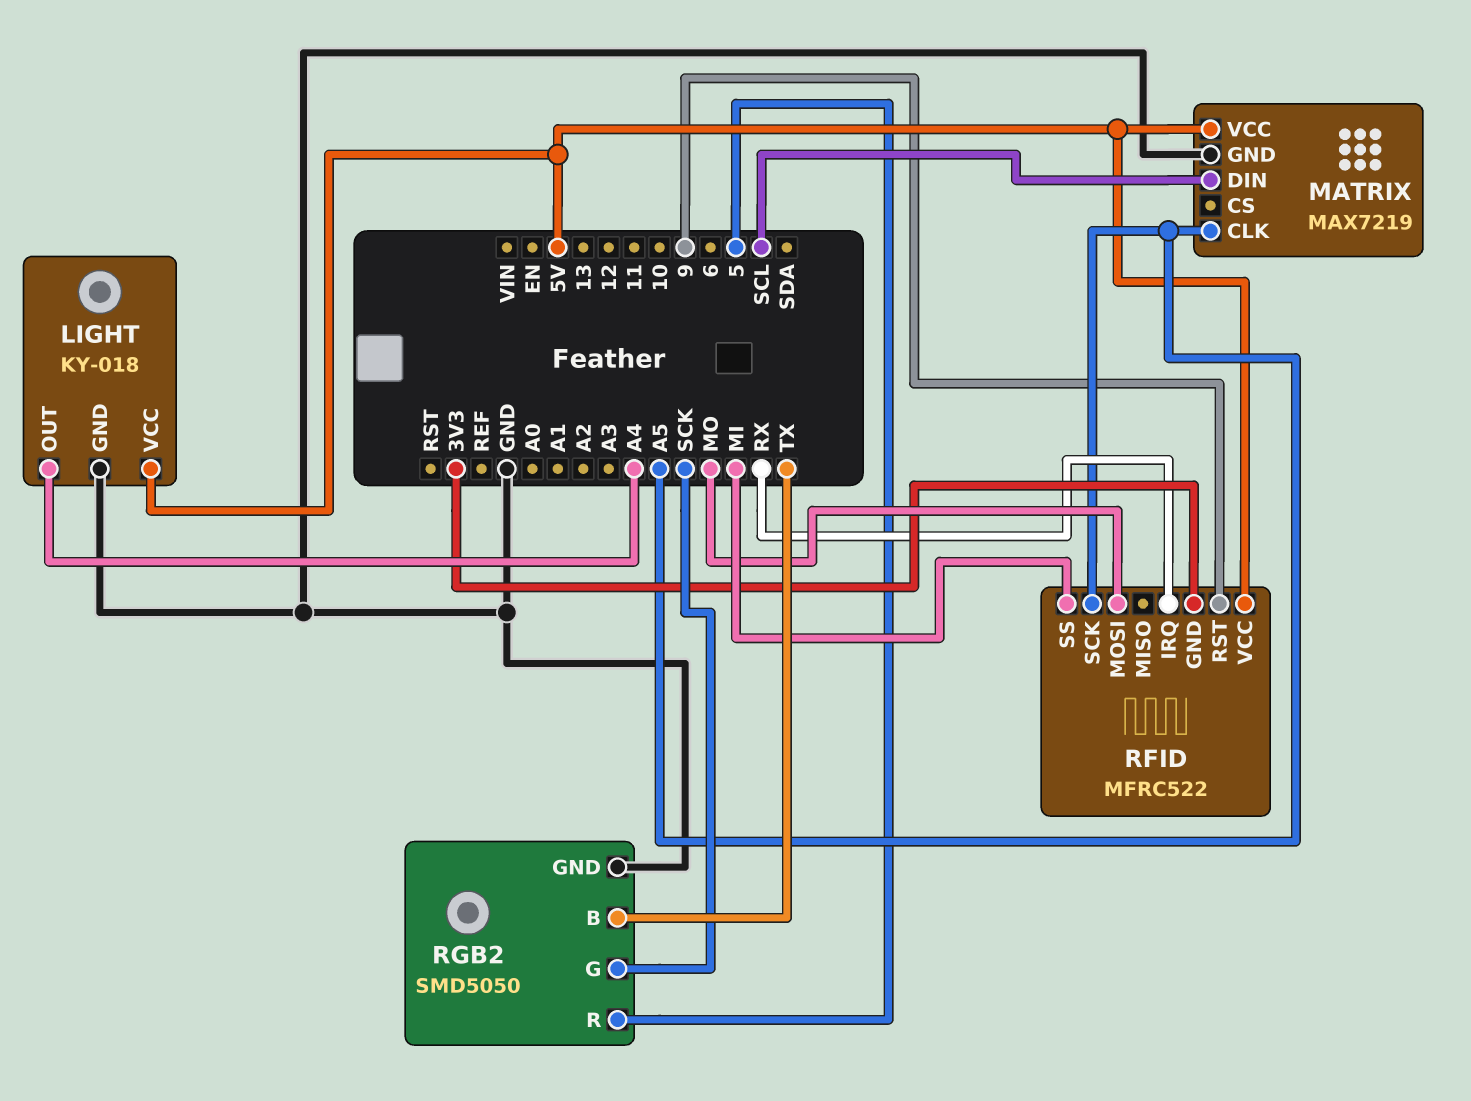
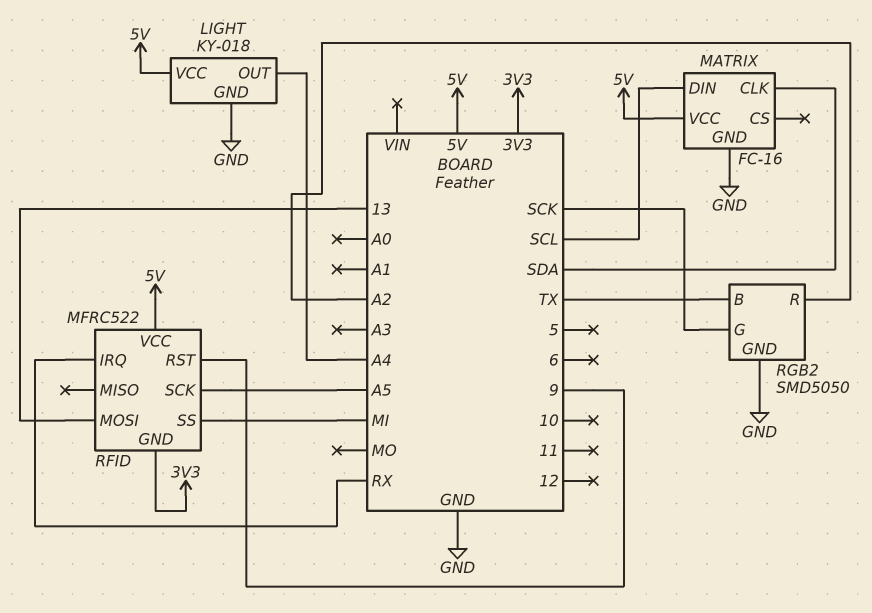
MATRIX: MAX7219 -> FC-16
MATRIX pin CLK: A5 -> SDA
RFID pin MOSI: MO -> 13
RGB2 pin R: 5 -> A2

